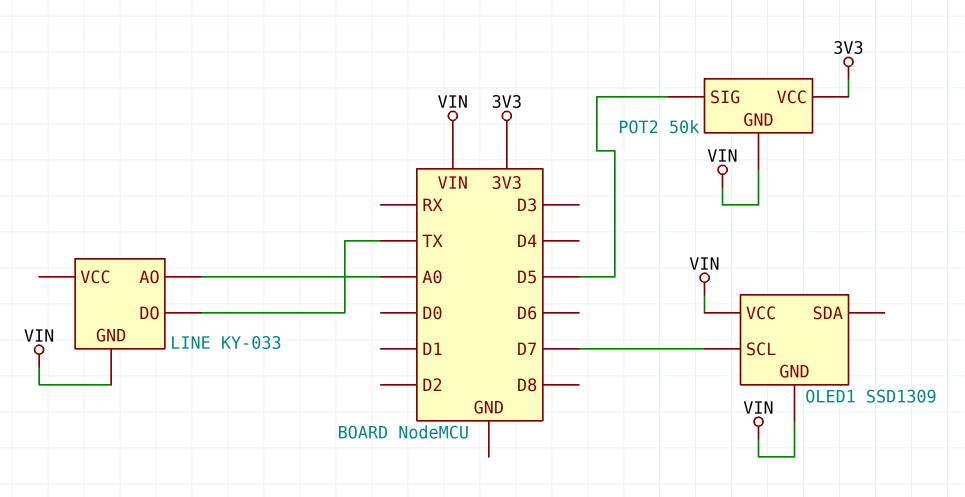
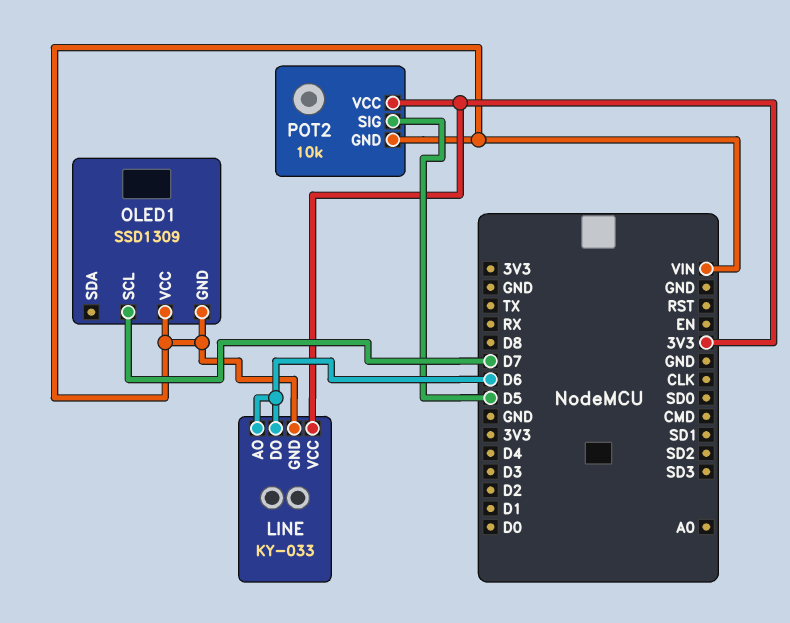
LINE pin AO: A0 -> D6
LINE pin DO: TX -> D6
LINE pin VCC: none -> 3V3
POT2: 50k -> 10k

